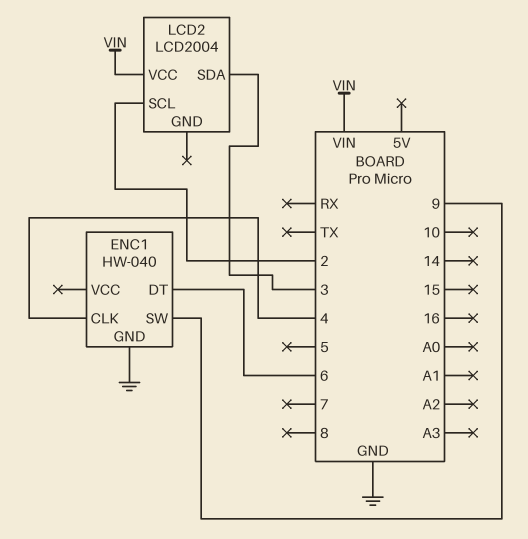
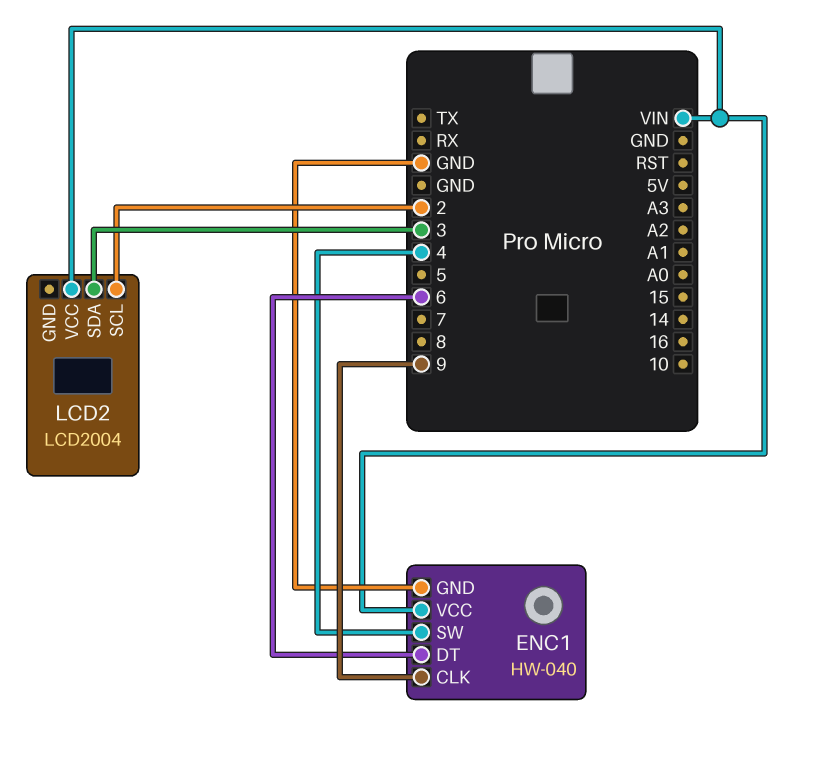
ENC1 pin CLK: 4 -> 9
ENC1 pin SW: 9 -> 4
ENC1 pin VCC: none -> VIN

